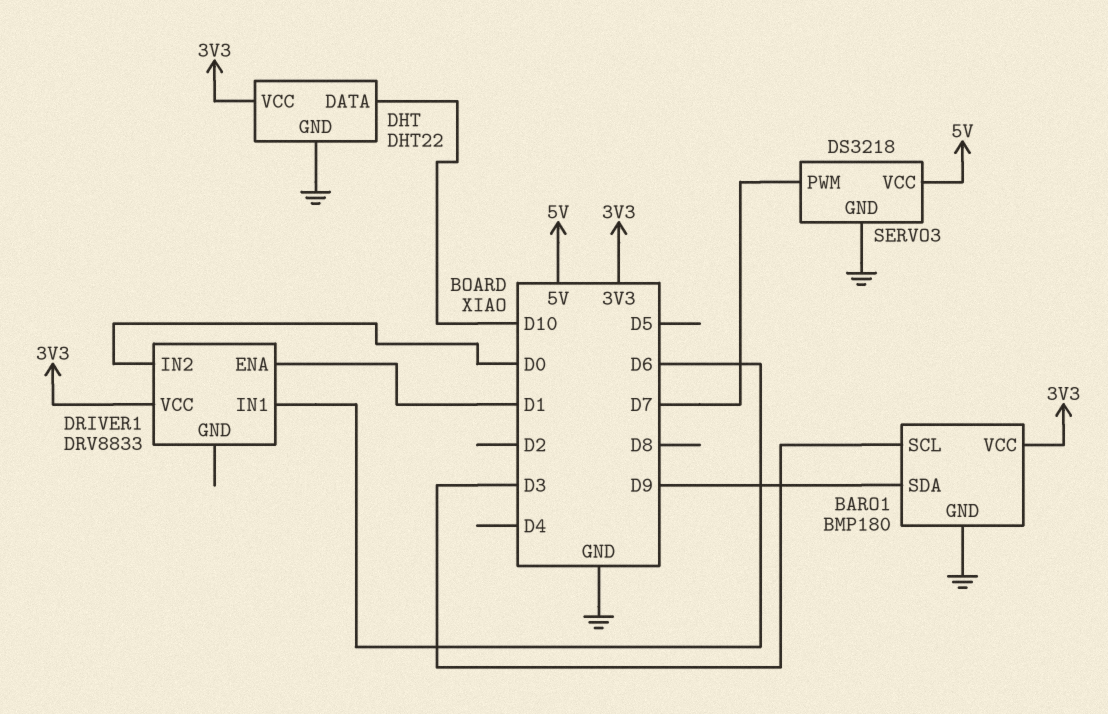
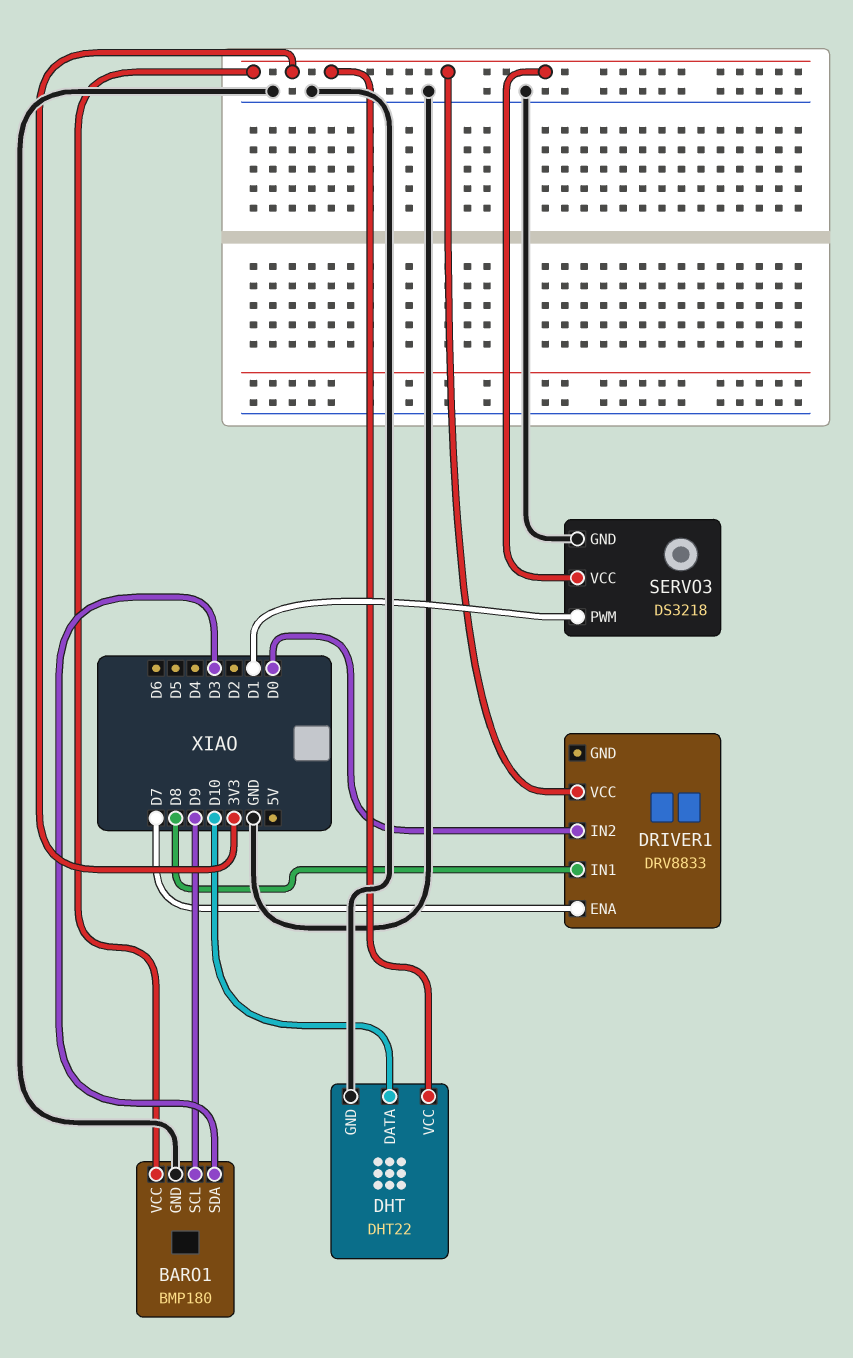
BARO1 pin SCL: D3 -> D9
BARO1 pin SDA: D9 -> D3
DRIVER1 pin ENA: D1 -> D7
DRIVER1 pin IN1: D6 -> D8
SERVO3 pin PWM: D7 -> D1
SERVO3 pin VCC: 5V -> 3V3

